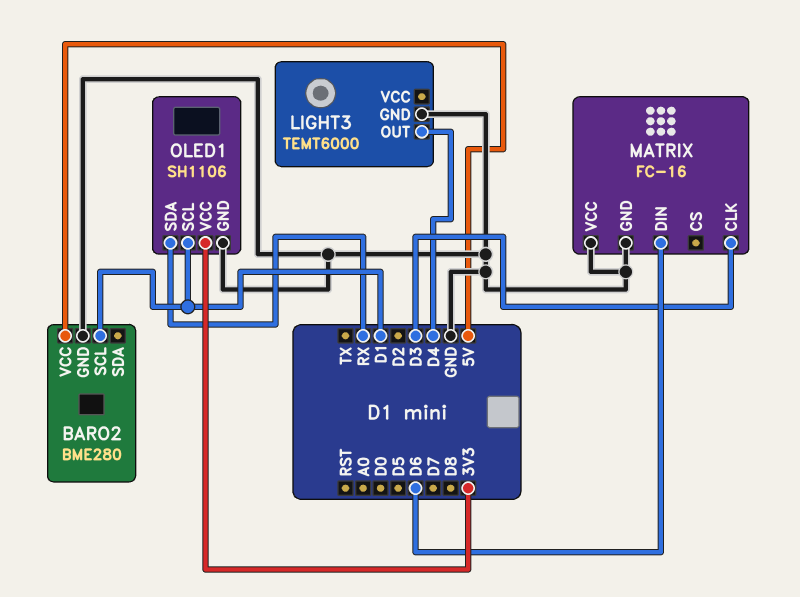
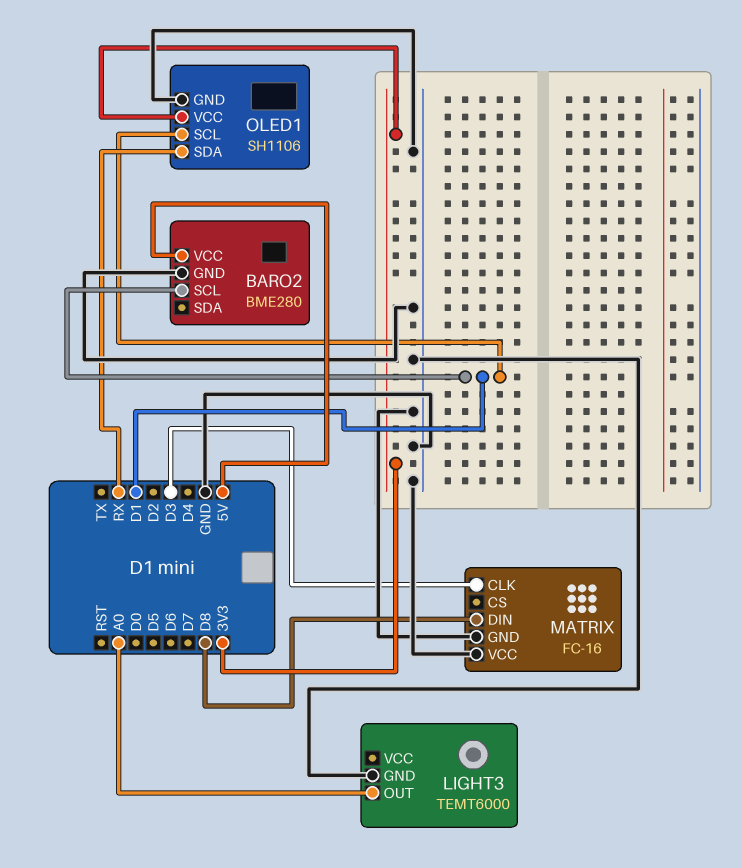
LIGHT3 pin OUT: D4 -> A0
MATRIX pin DIN: D6 -> D8

